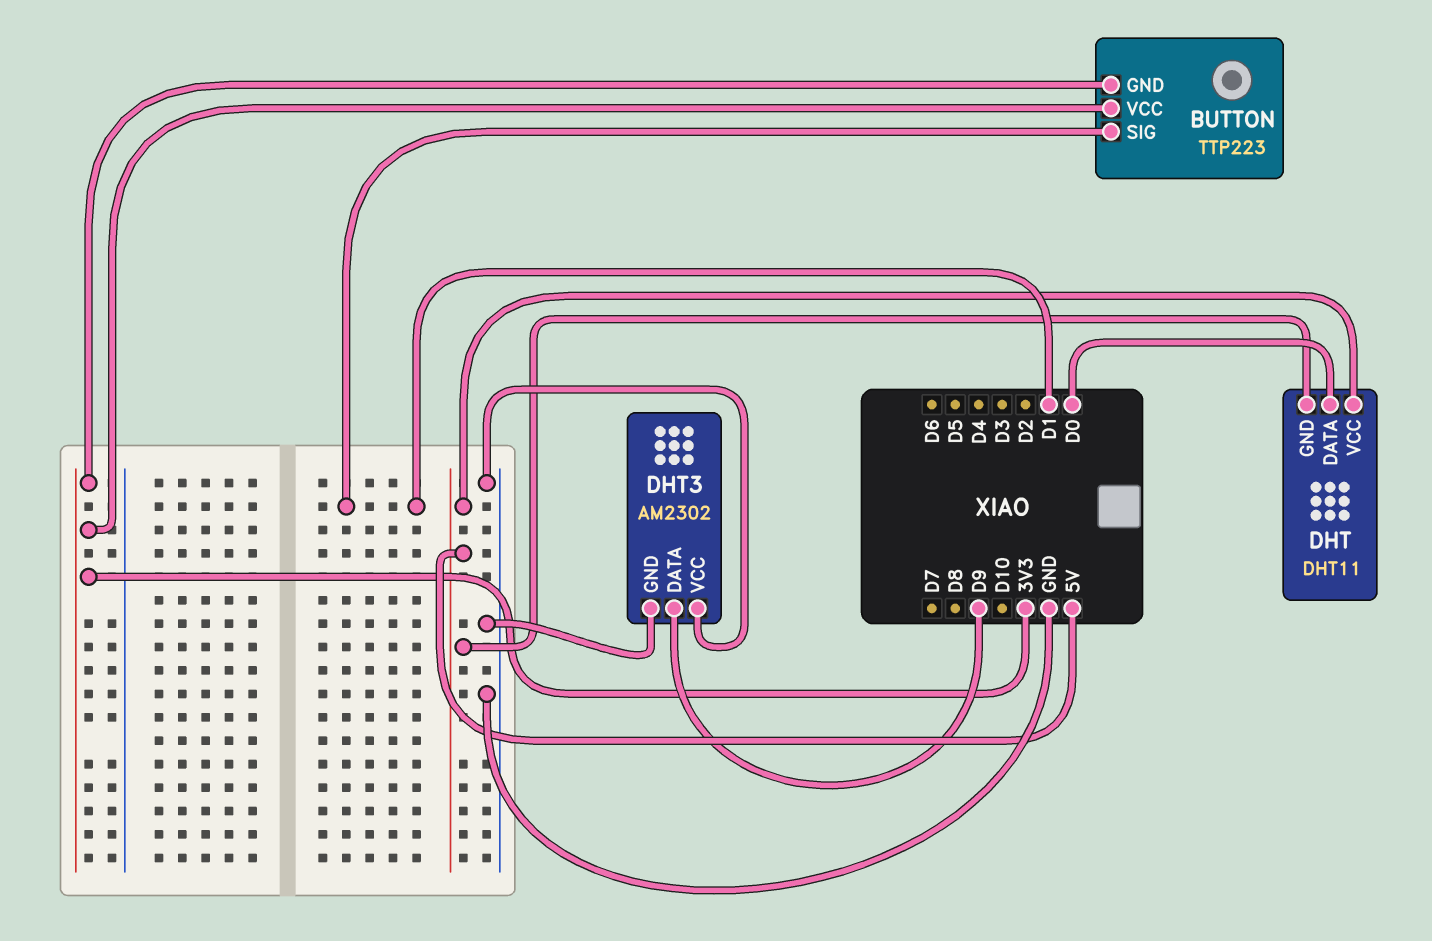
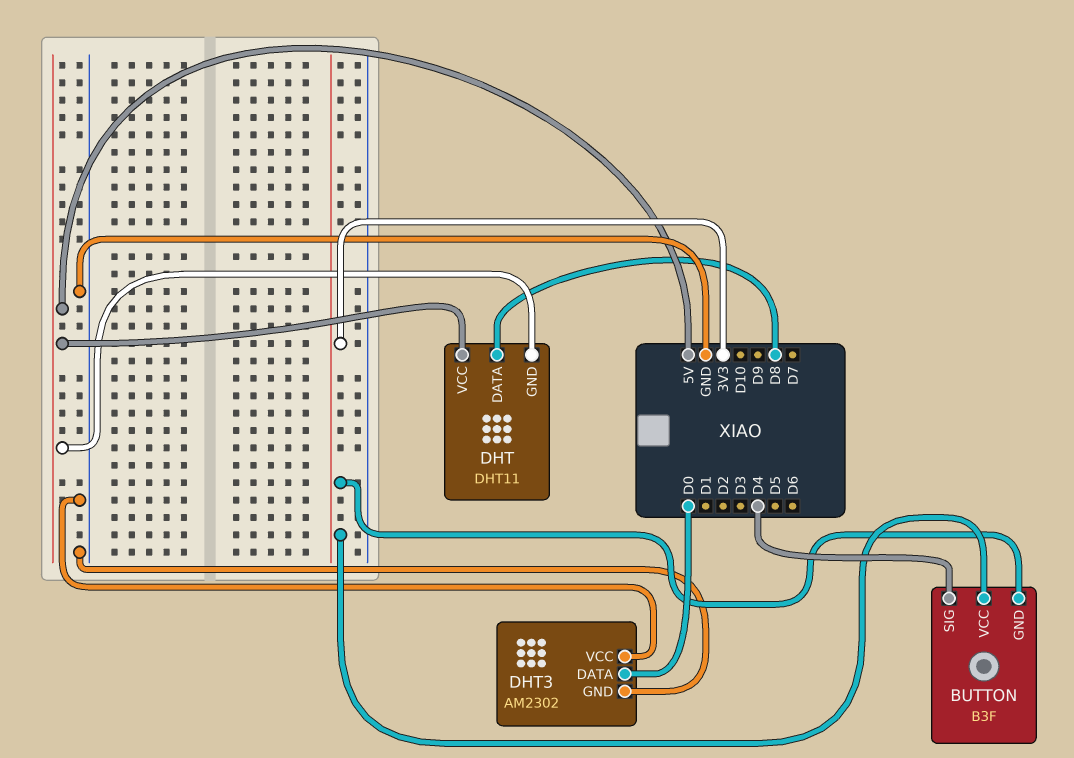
BUTTON: TTP223 -> B3F
BUTTON pin SIG: D1 -> D4
DHT pin DATA: D0 -> D8
DHT3 pin DATA: D9 -> D0

